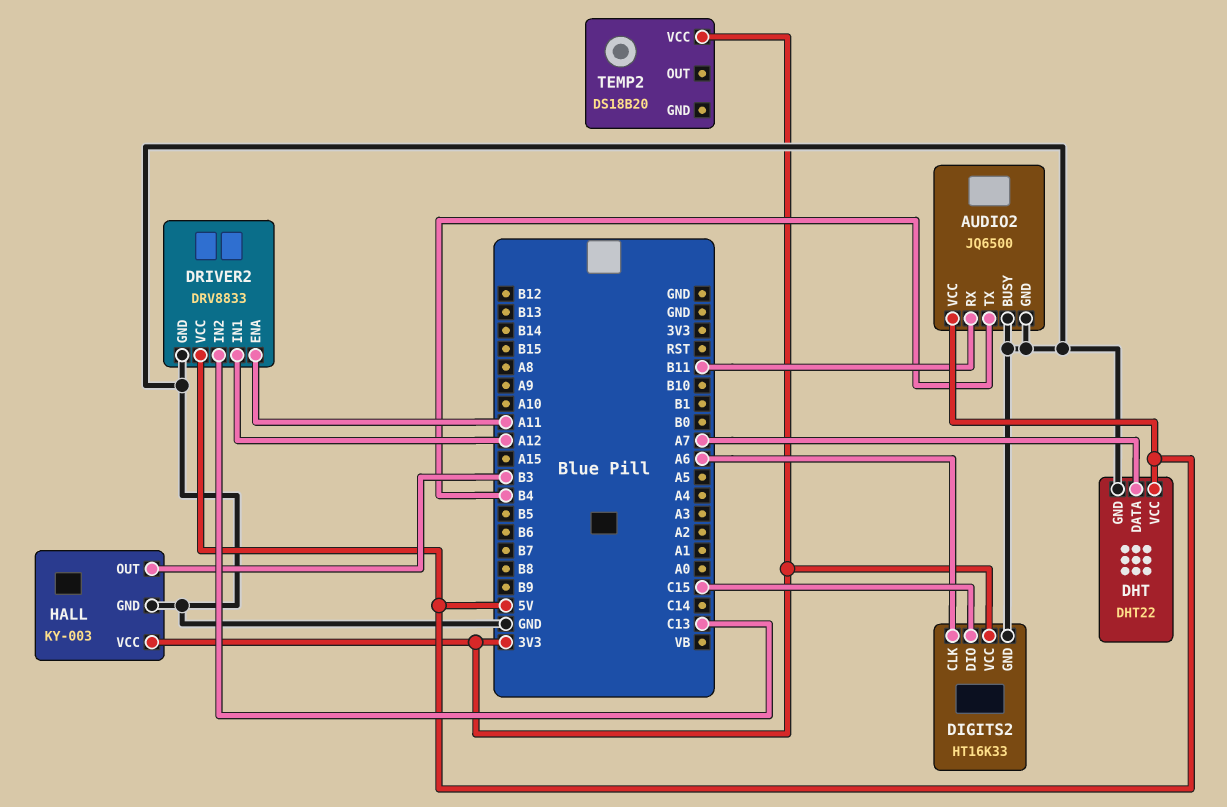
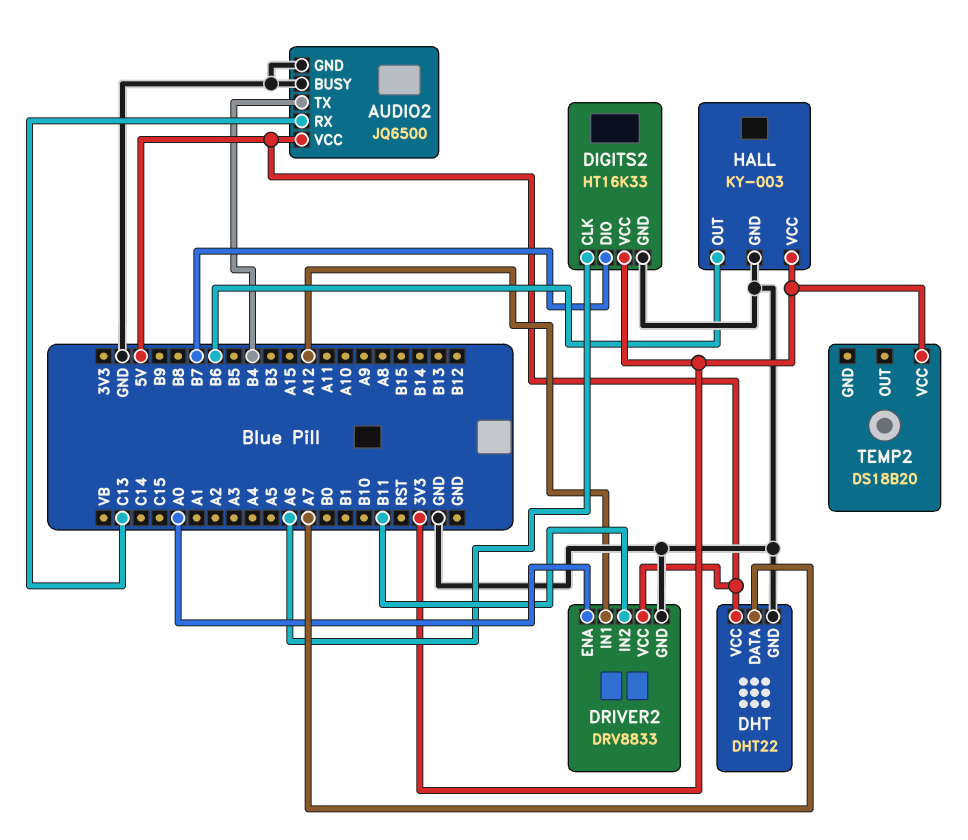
AUDIO2 pin RX: B11 -> C13
DIGITS2 pin DIO: C15 -> B7
DRIVER2 pin ENA: A11 -> A0
DRIVER2 pin IN2: C13 -> B11
HALL pin OUT: B3 -> B6

